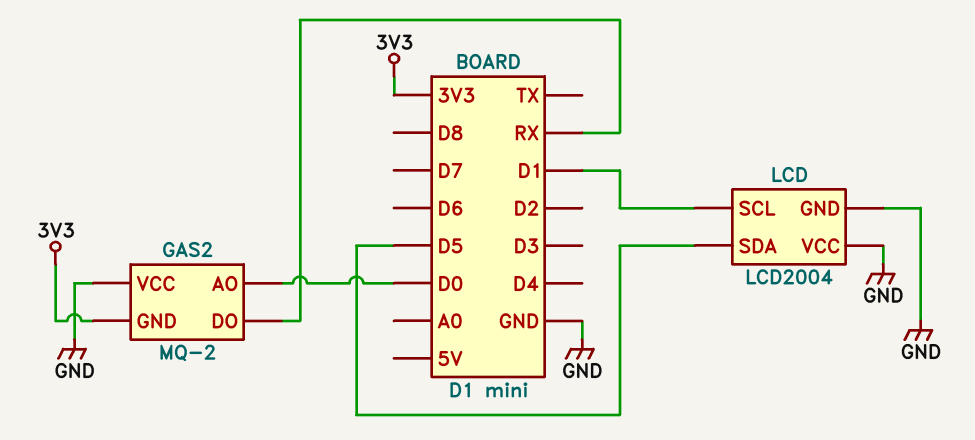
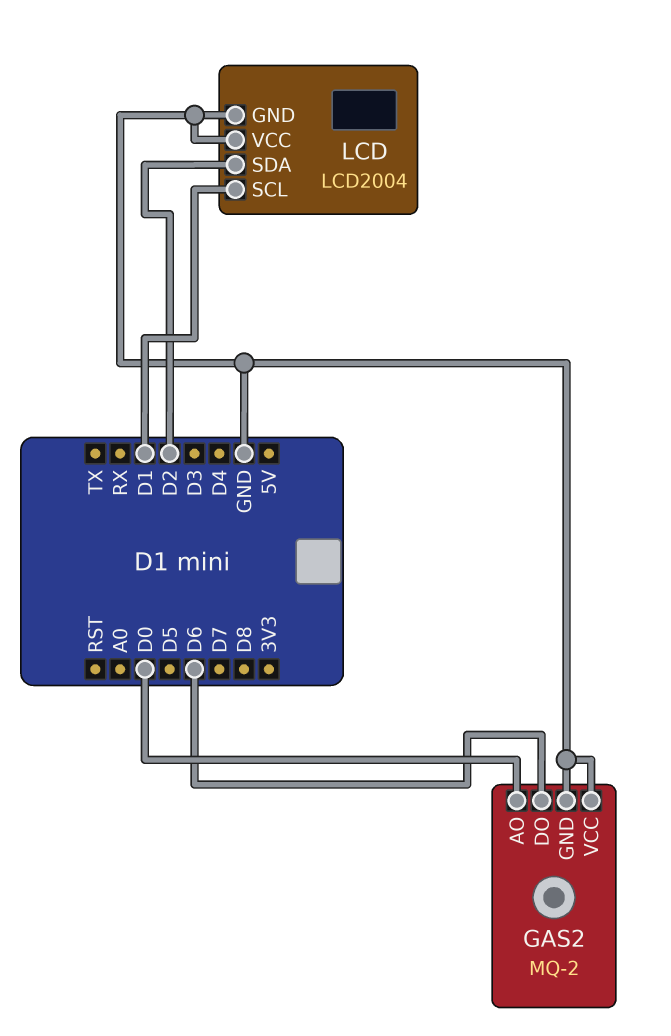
GAS2 pin DO: RX -> D6
GAS2 pin GND: 3V3 -> GND
LCD pin SDA: D5 -> D2

